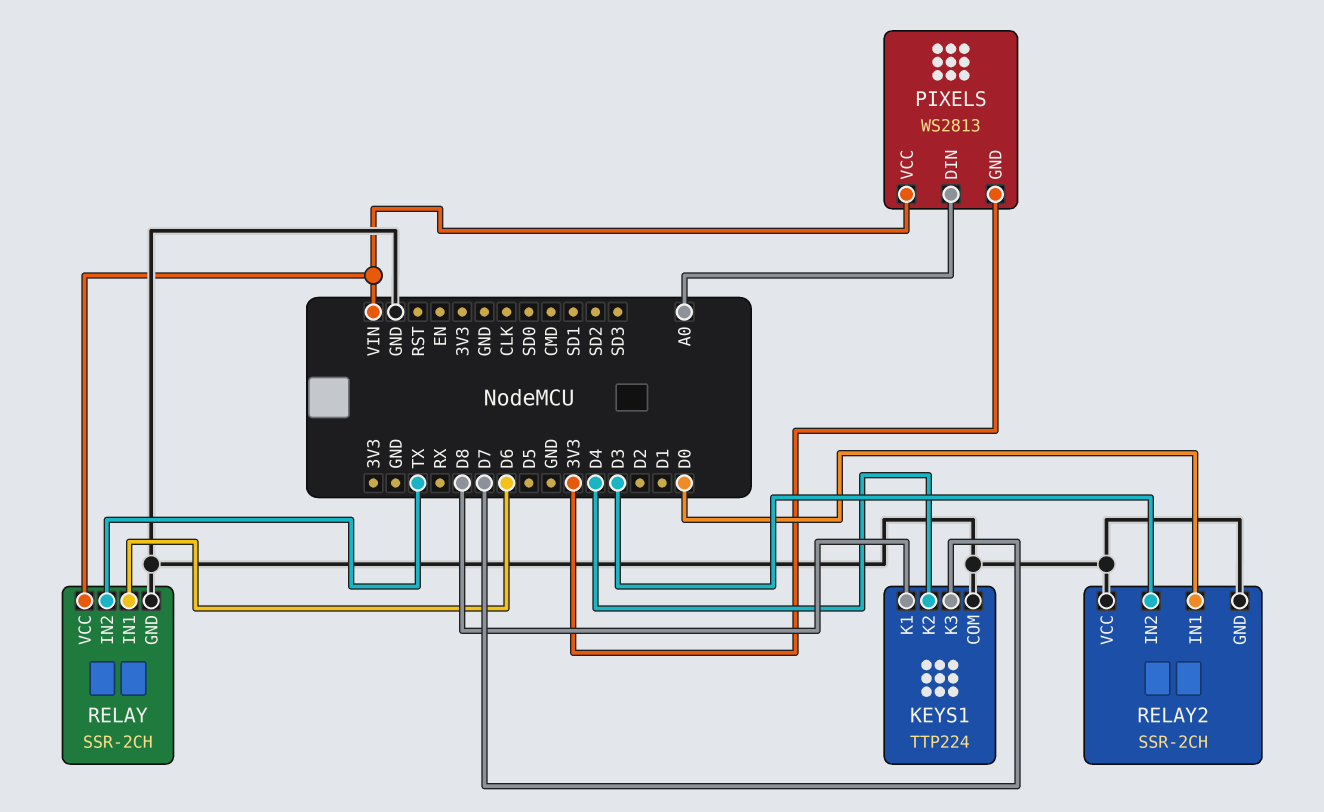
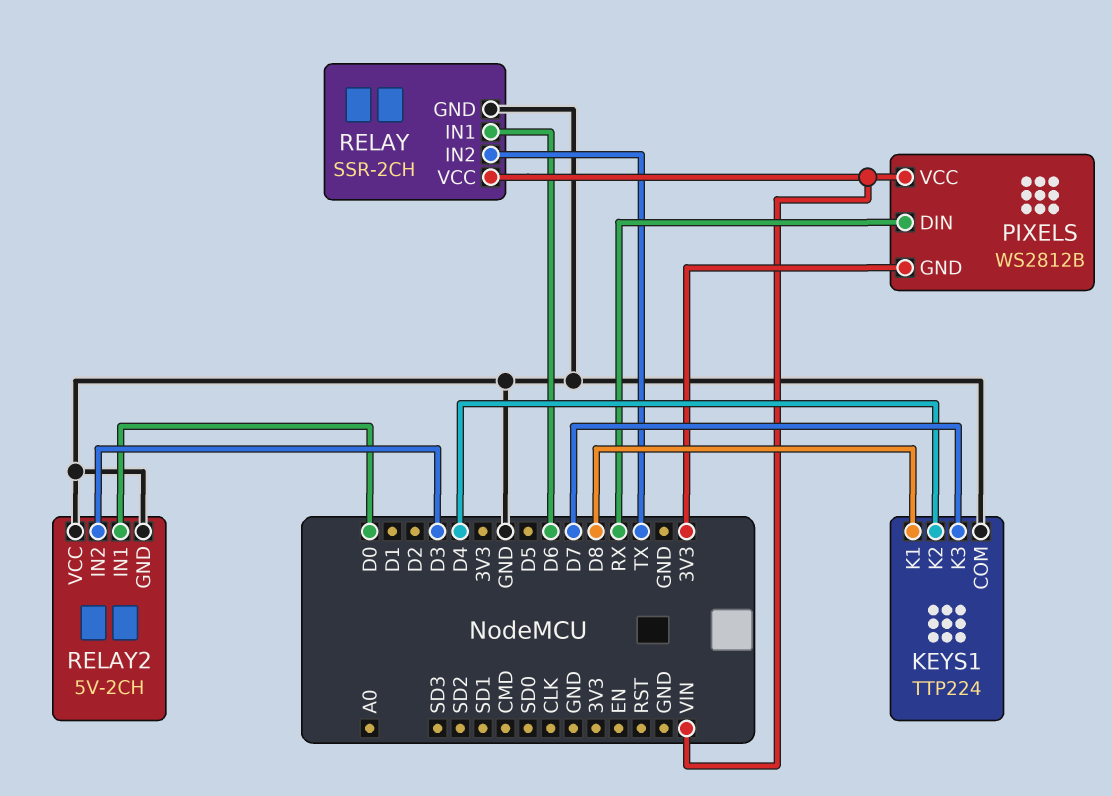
PIXELS: WS2813 -> WS2812B
PIXELS pin DIN: A0 -> RX
RELAY2: SSR-2CH -> 5V-2CH

